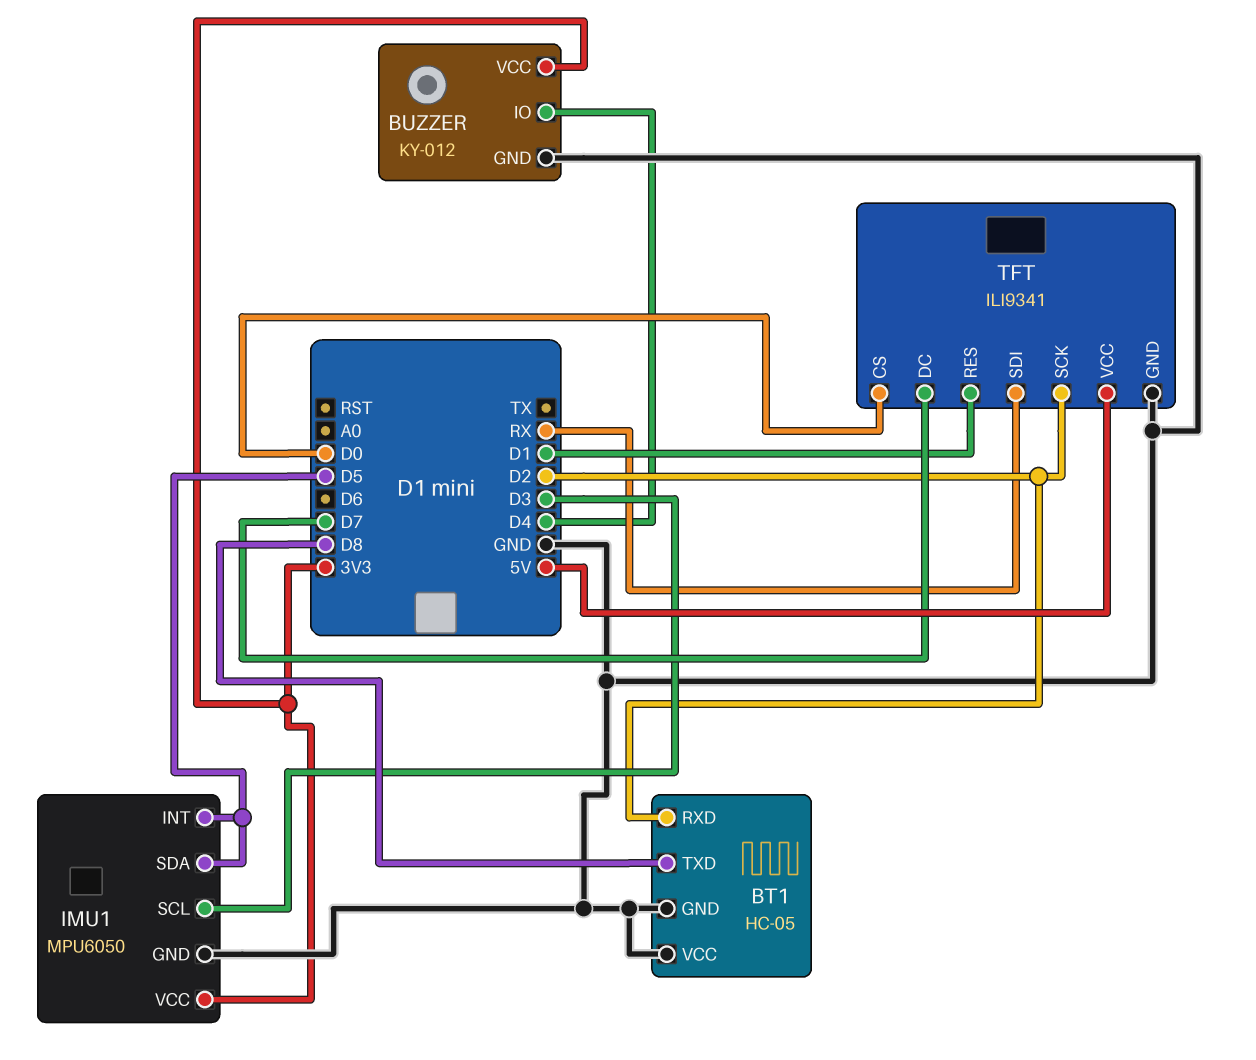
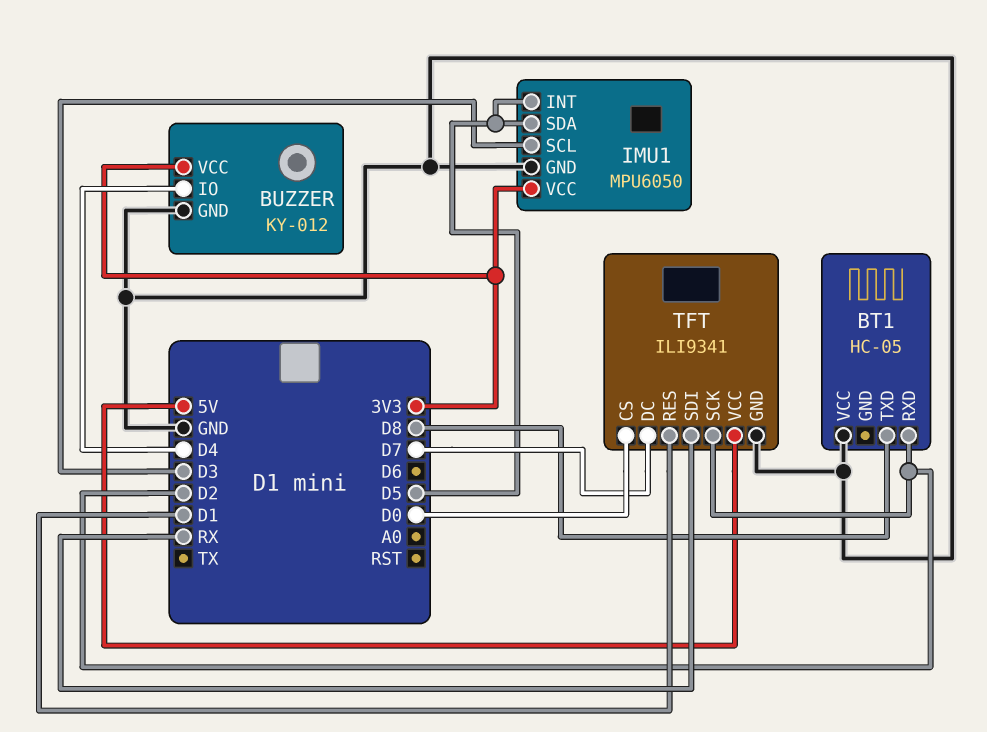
BT1 pin GND: GND -> none

